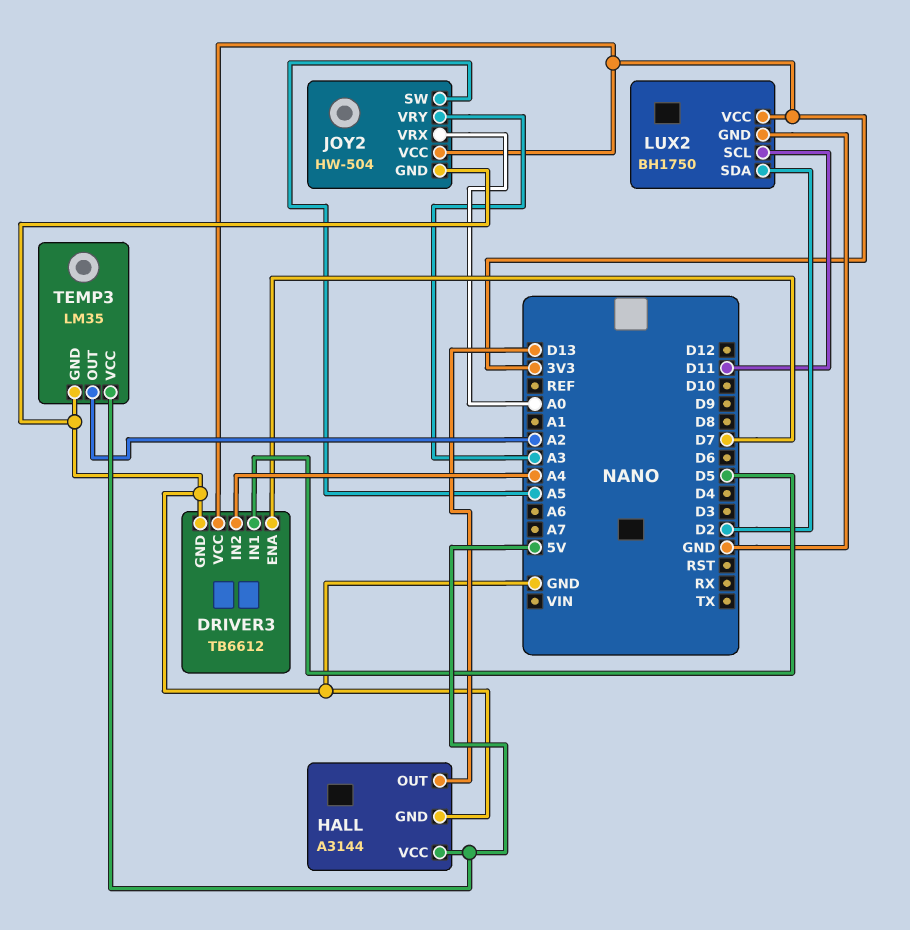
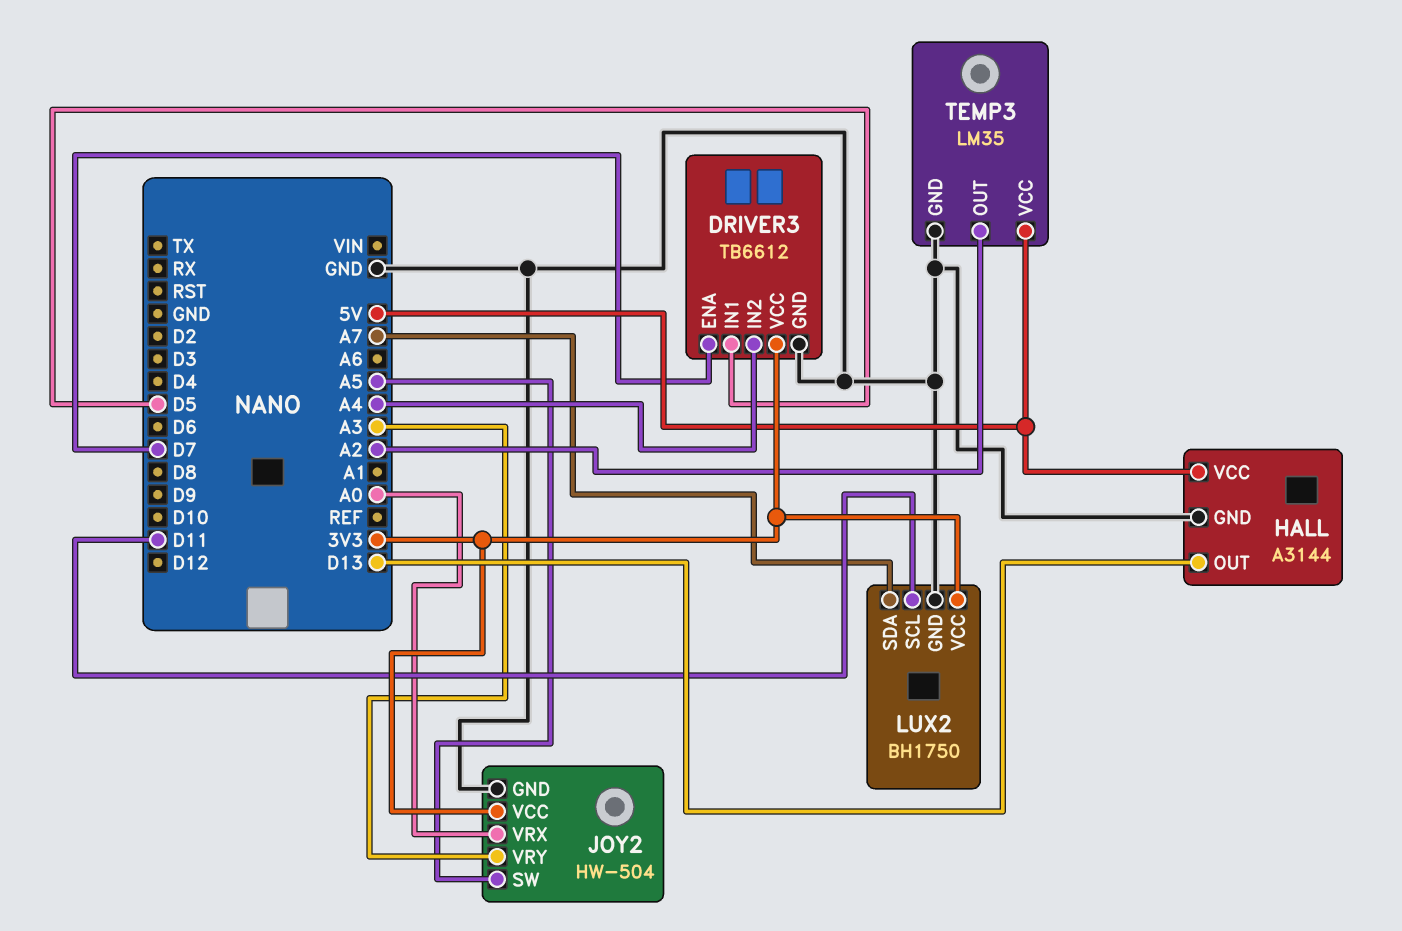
LUX2 pin SDA: D2 -> A7

